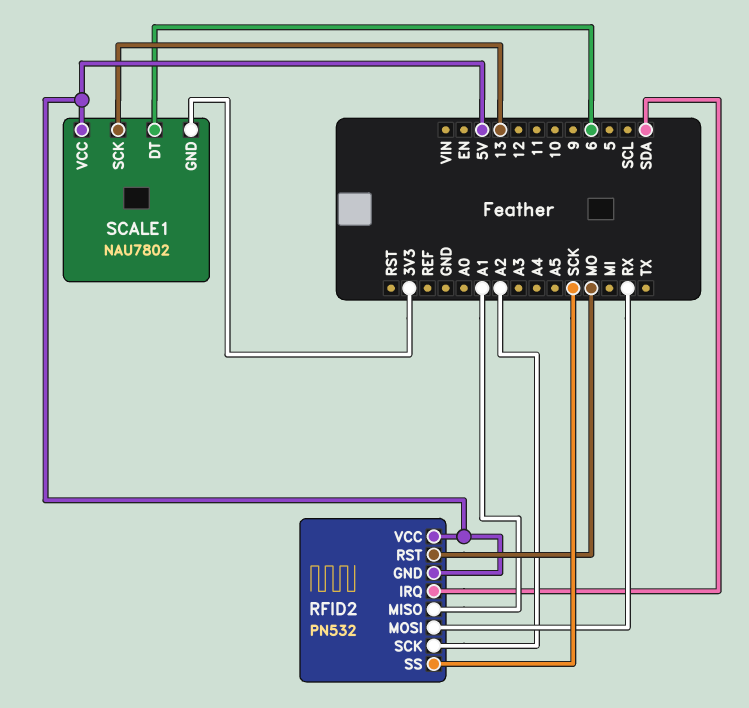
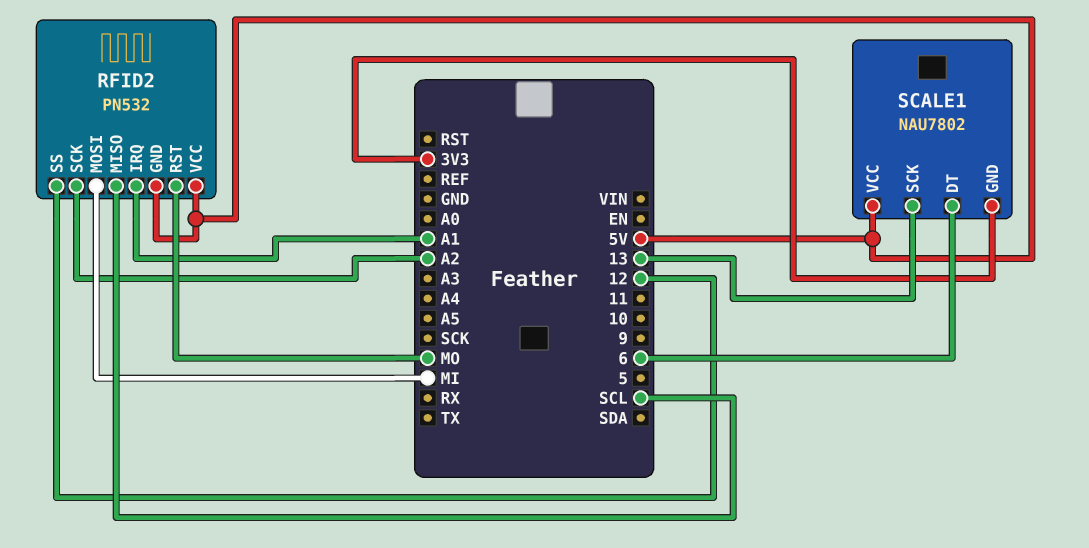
RFID2 pin IRQ: SDA -> A1
RFID2 pin MISO: A1 -> SCL
RFID2 pin MOSI: RX -> MI
RFID2 pin SS: SCK -> 12

